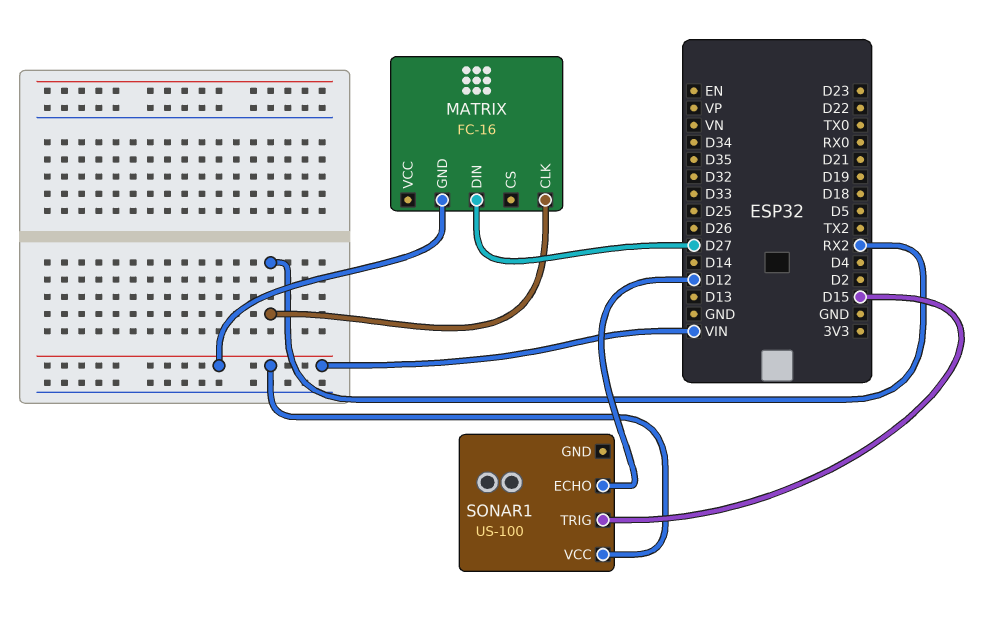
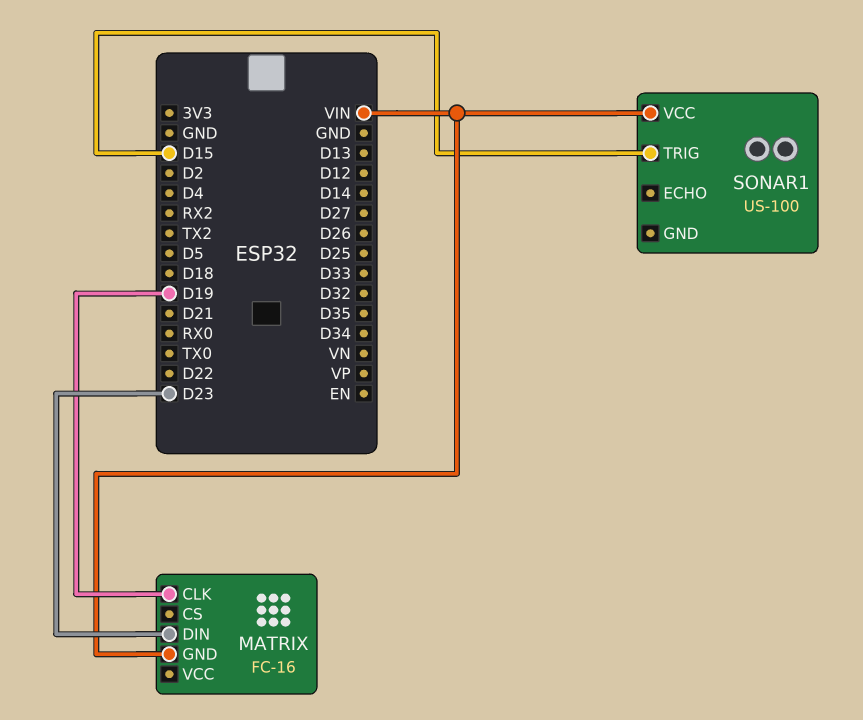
MATRIX pin CLK: RX2 -> D19
MATRIX pin DIN: D27 -> D23
SONAR1 pin ECHO: D12 -> none

